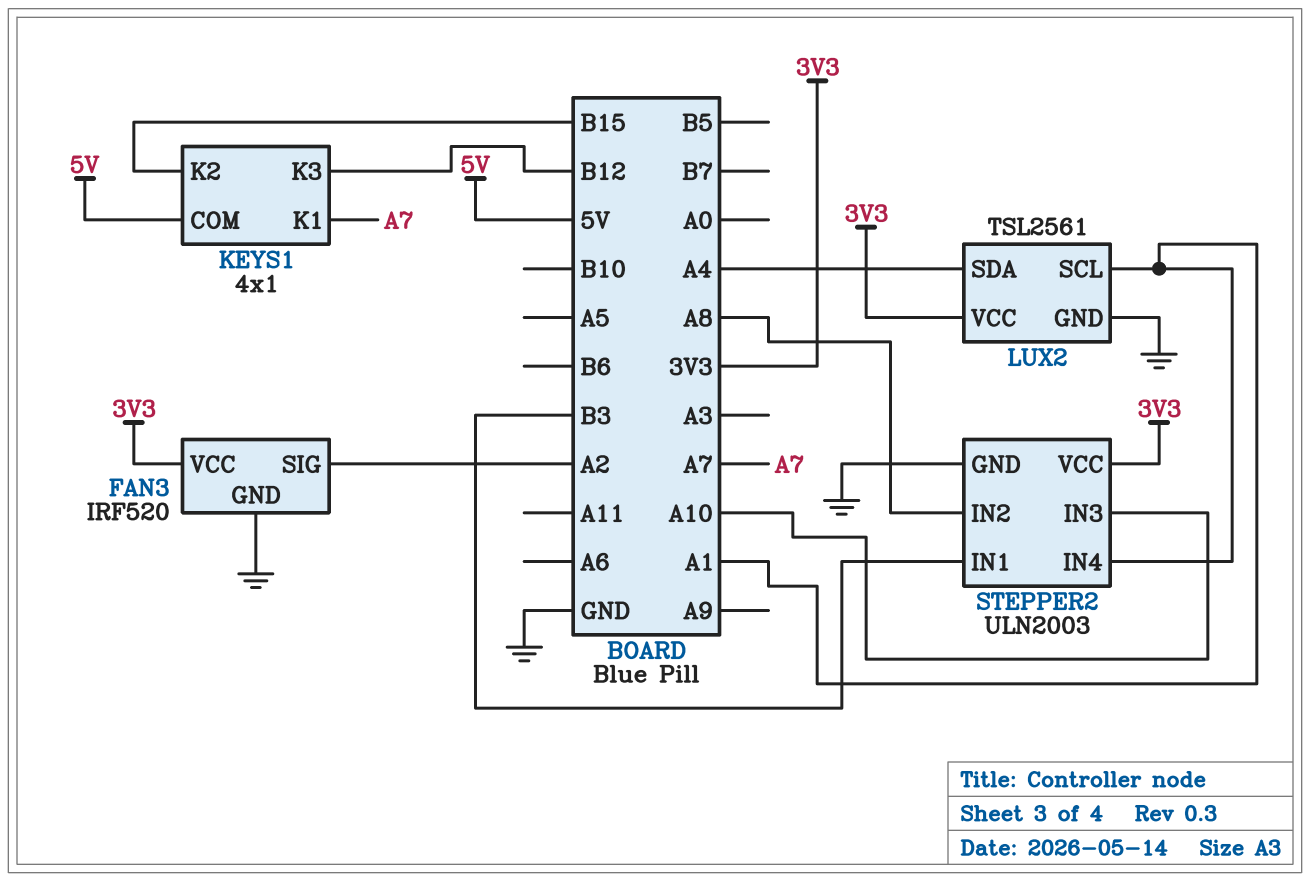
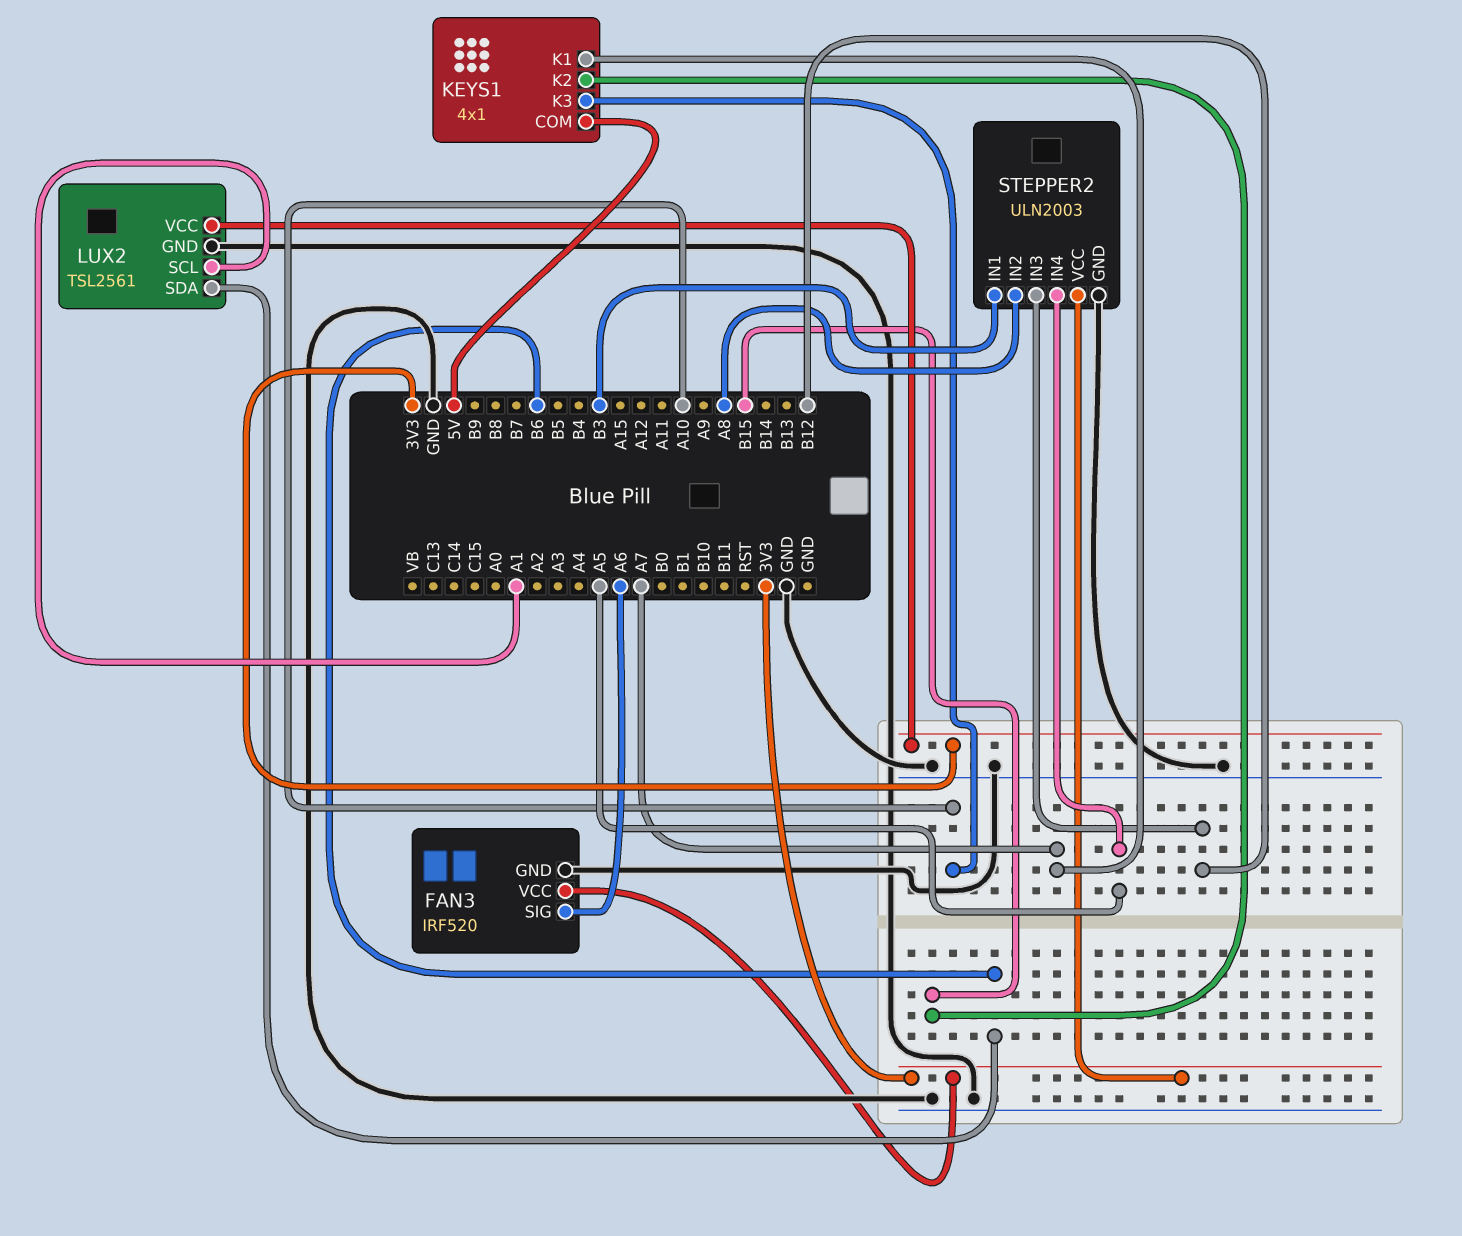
FAN3 pin SIG: A2 -> A6
KEYS1 pin K3: B12 -> A10
LUX2 pin SDA: A4 -> B6
STEPPER2 pin IN3: A10 -> B12
STEPPER2 pin IN4: A1 -> A5

